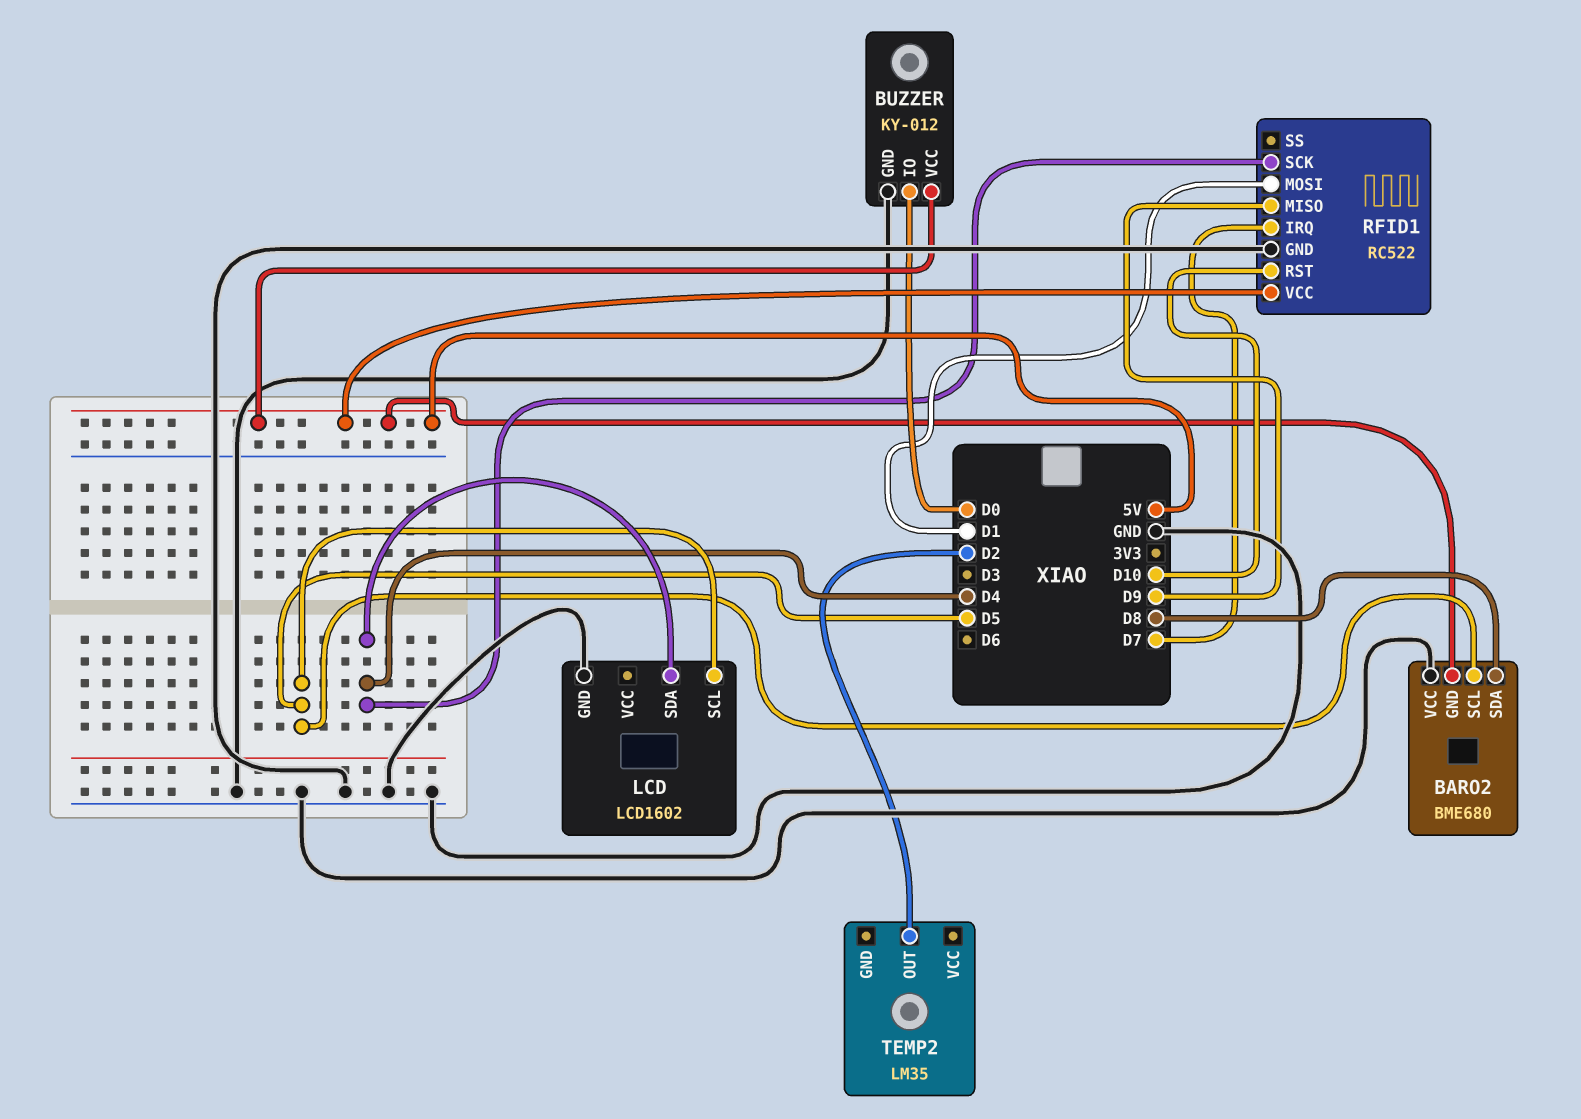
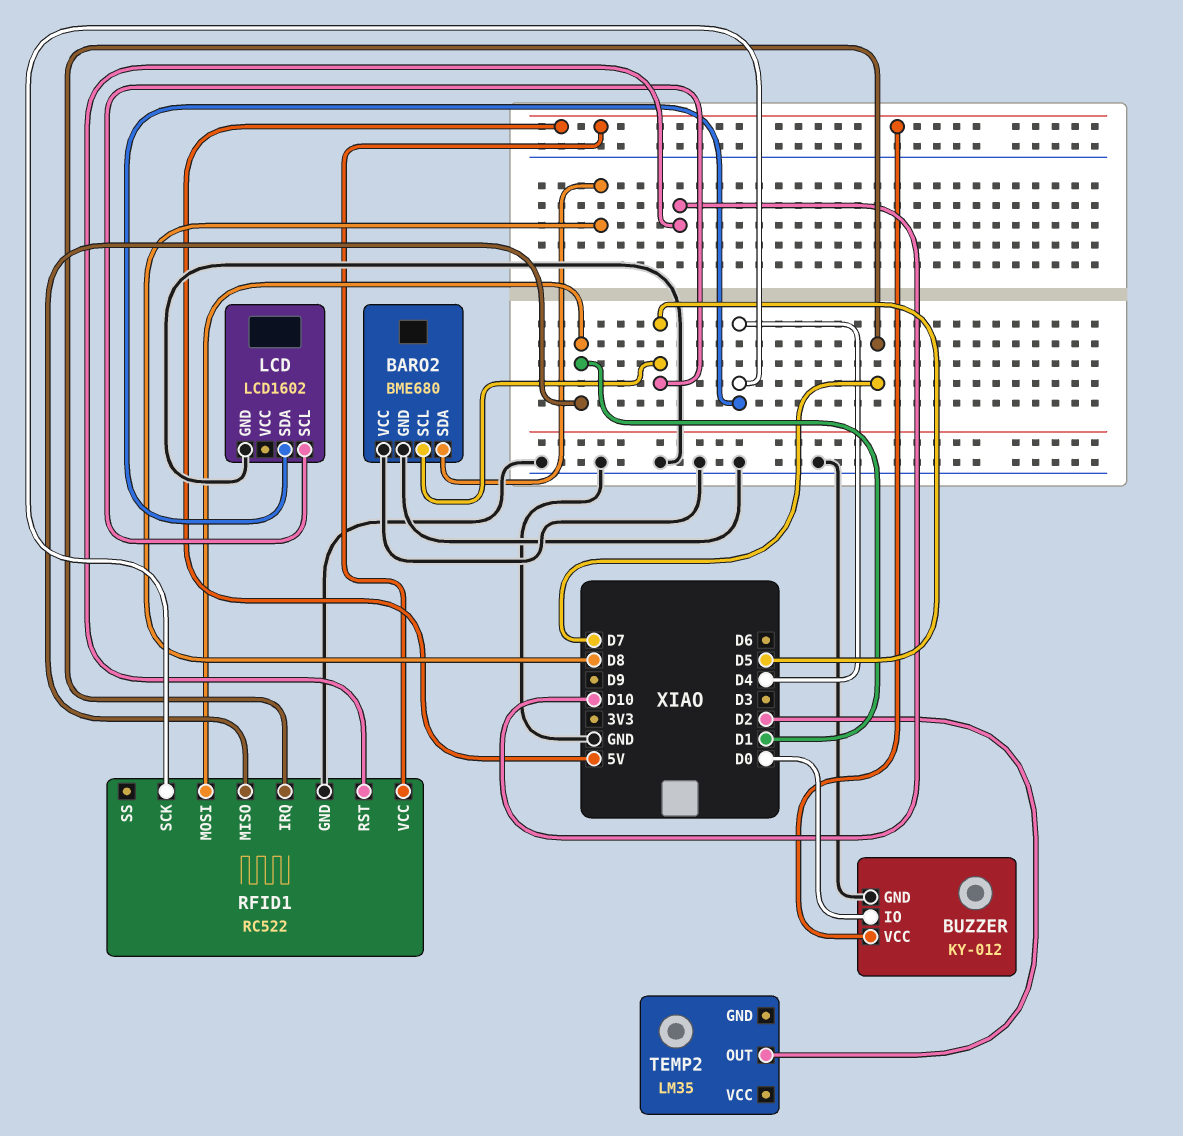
BARO2 pin GND: 5V -> GND
RFID1 pin MISO: D9 -> D1

